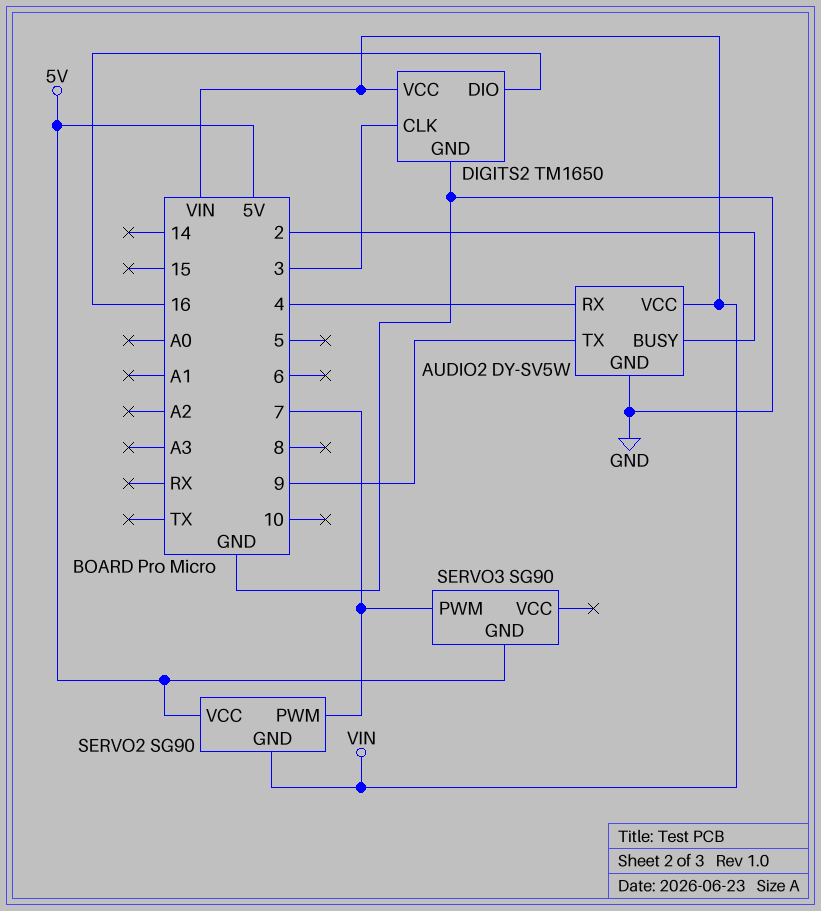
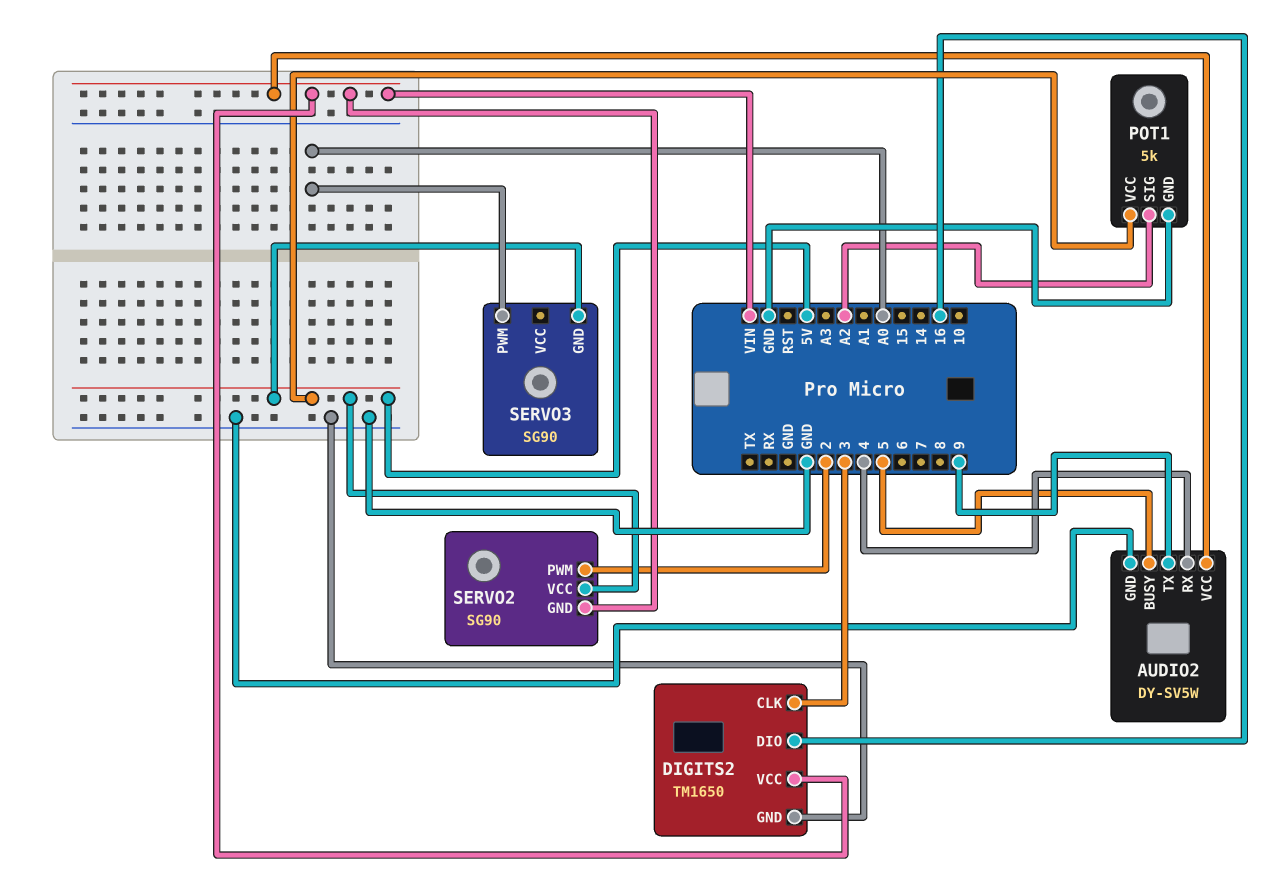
AUDIO2 pin BUSY: 2 -> 5
POT1: none -> 5k
POT1 pin GND: none -> GND
POT1 pin SIG: none -> A2
POT1 pin VCC: none -> 5V
SERVO2 pin PWM: 7 -> 2
SERVO3 pin PWM: 7 -> A0

